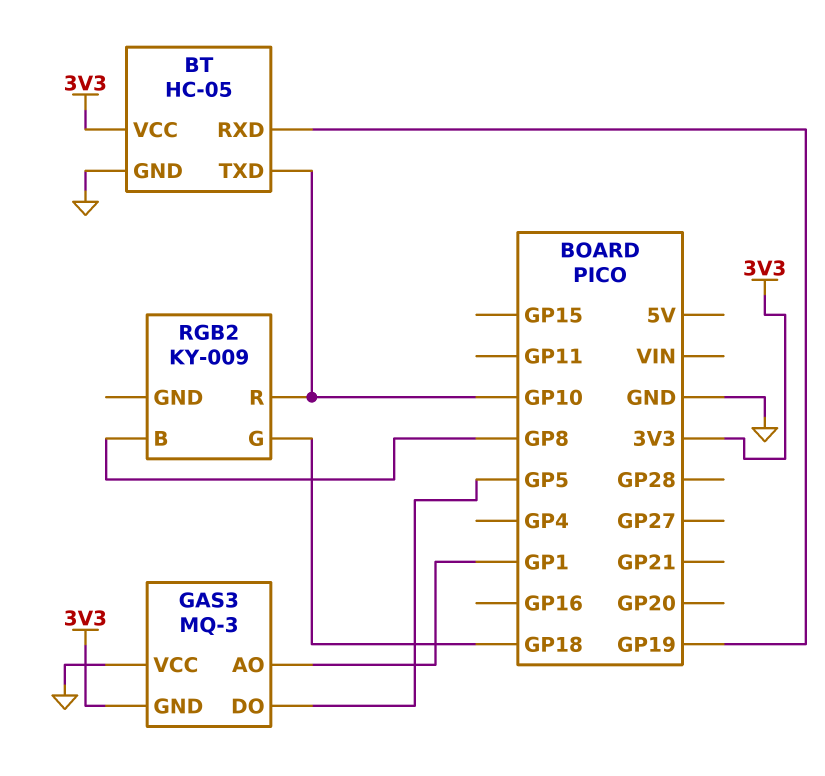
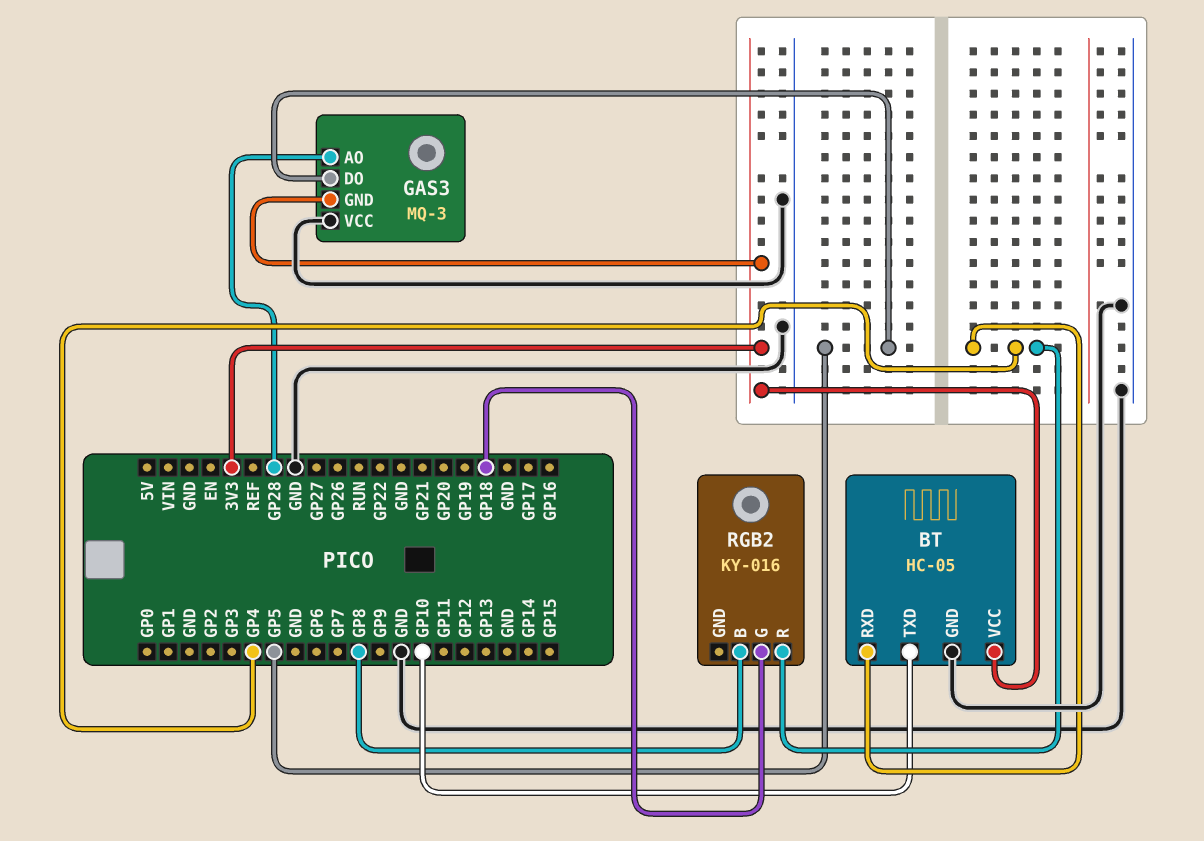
BT pin RXD: GP19 -> GP4
GAS3 pin AO: GP1 -> GP28
RGB2: KY-009 -> KY-016
RGB2 pin R: GP10 -> GP4

